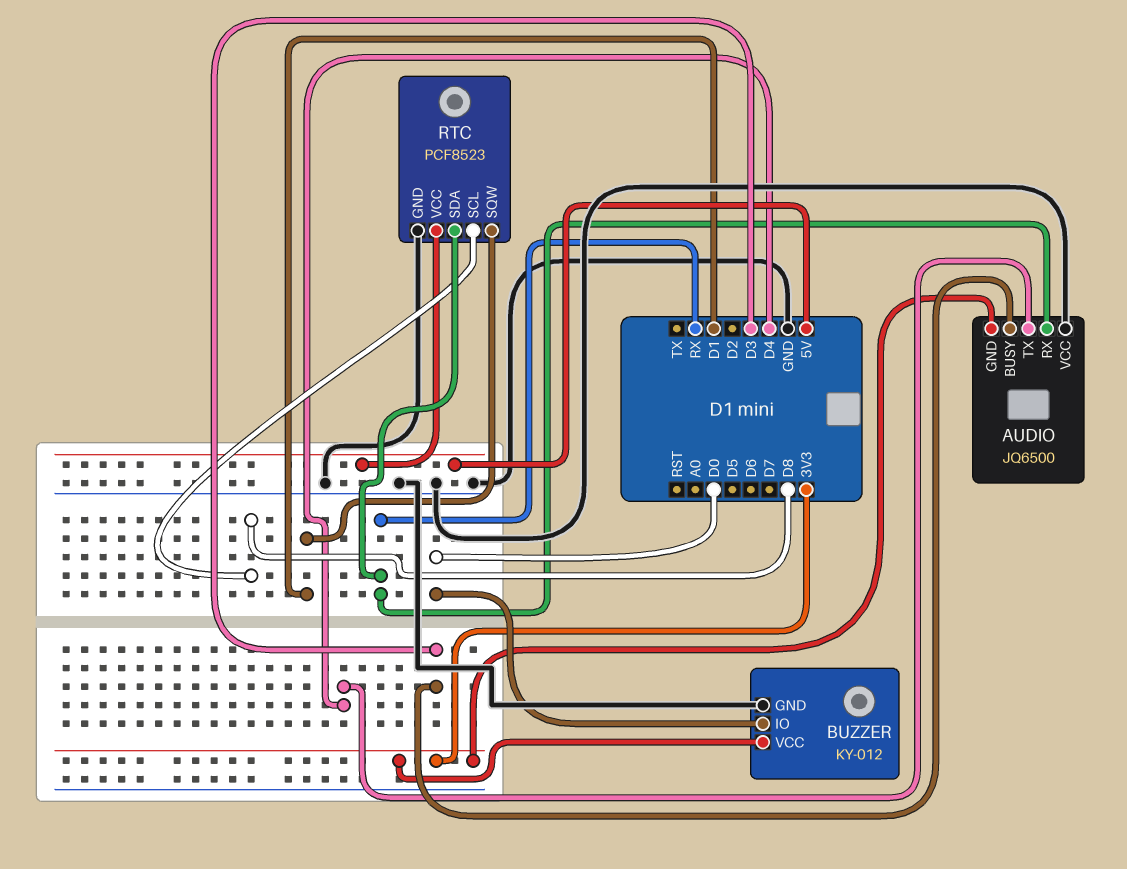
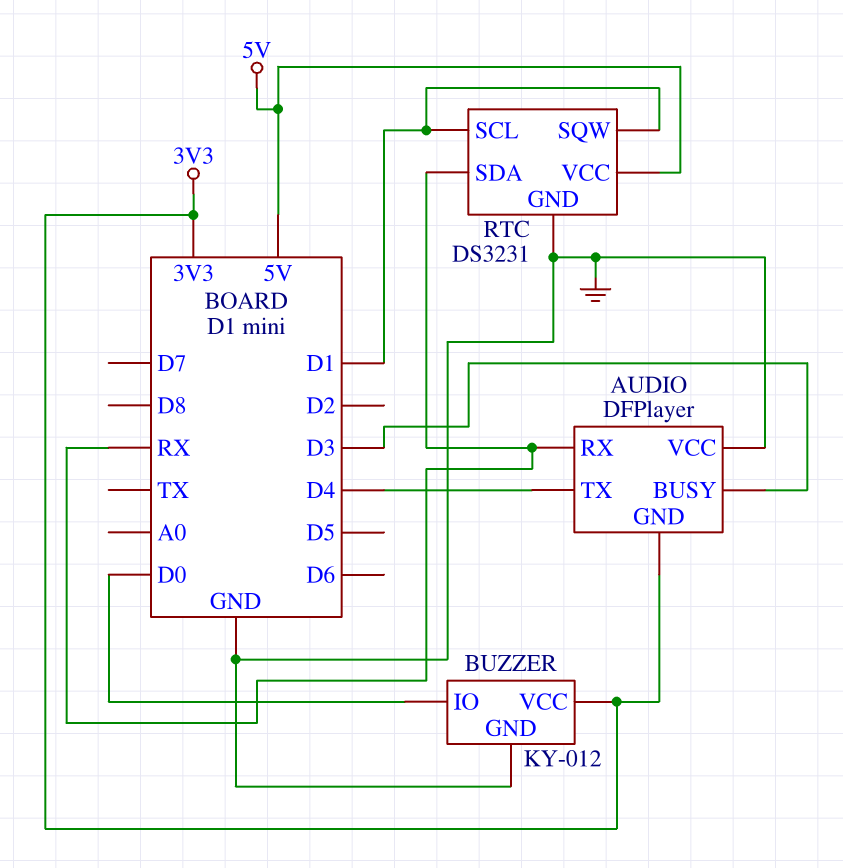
AUDIO: JQ6500 -> DFPlayer
RTC: PCF8523 -> DS3231
RTC pin SCL: D8 -> D1

